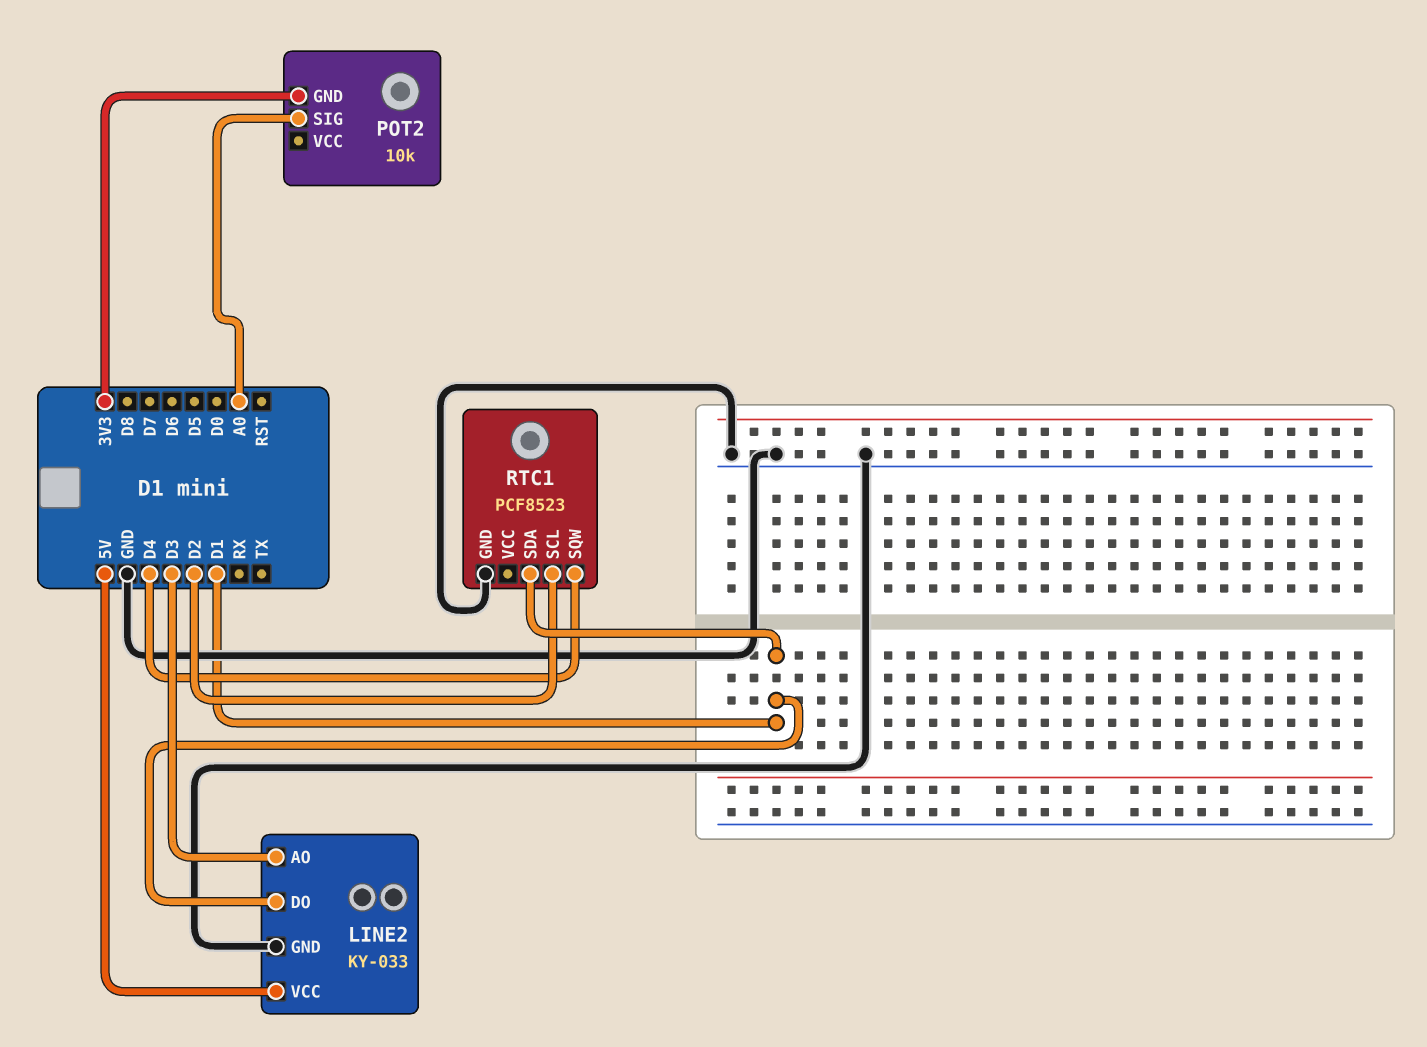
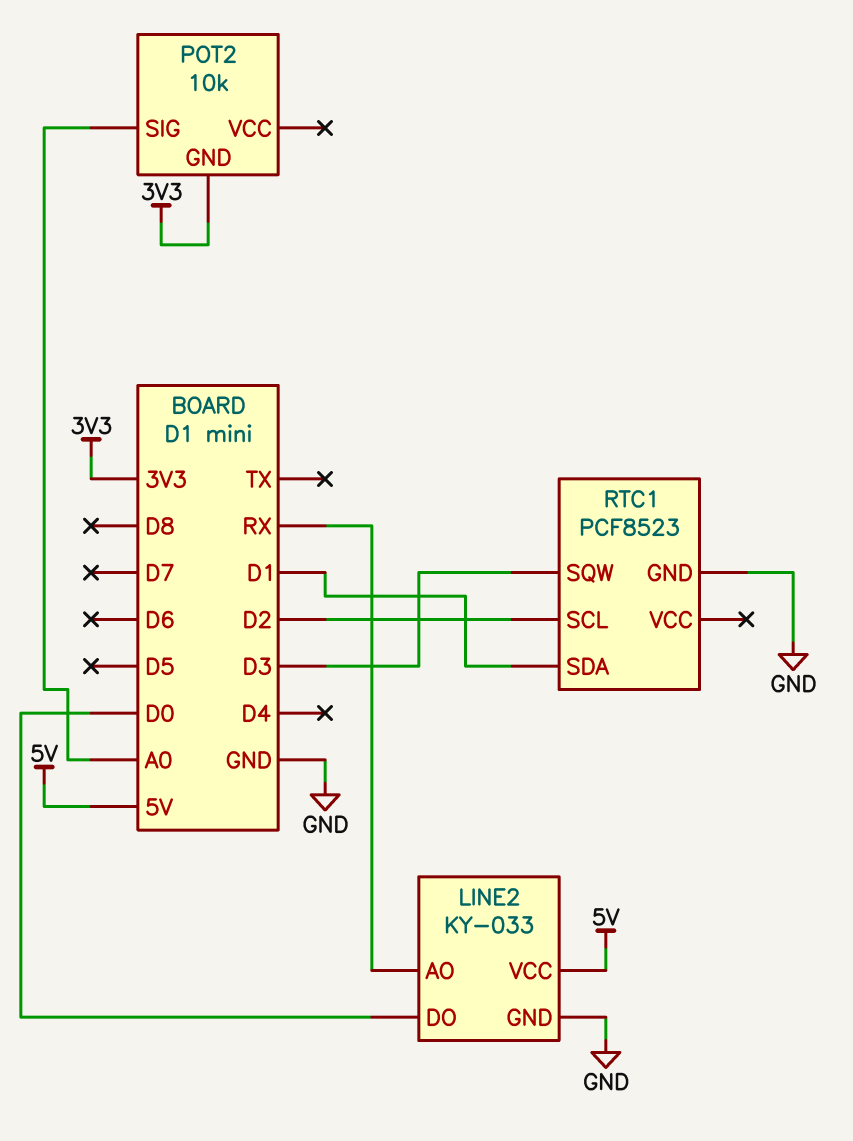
LINE2 pin AO: D3 -> RX
LINE2 pin DO: D1 -> D0
RTC1 pin SQW: D4 -> D3

